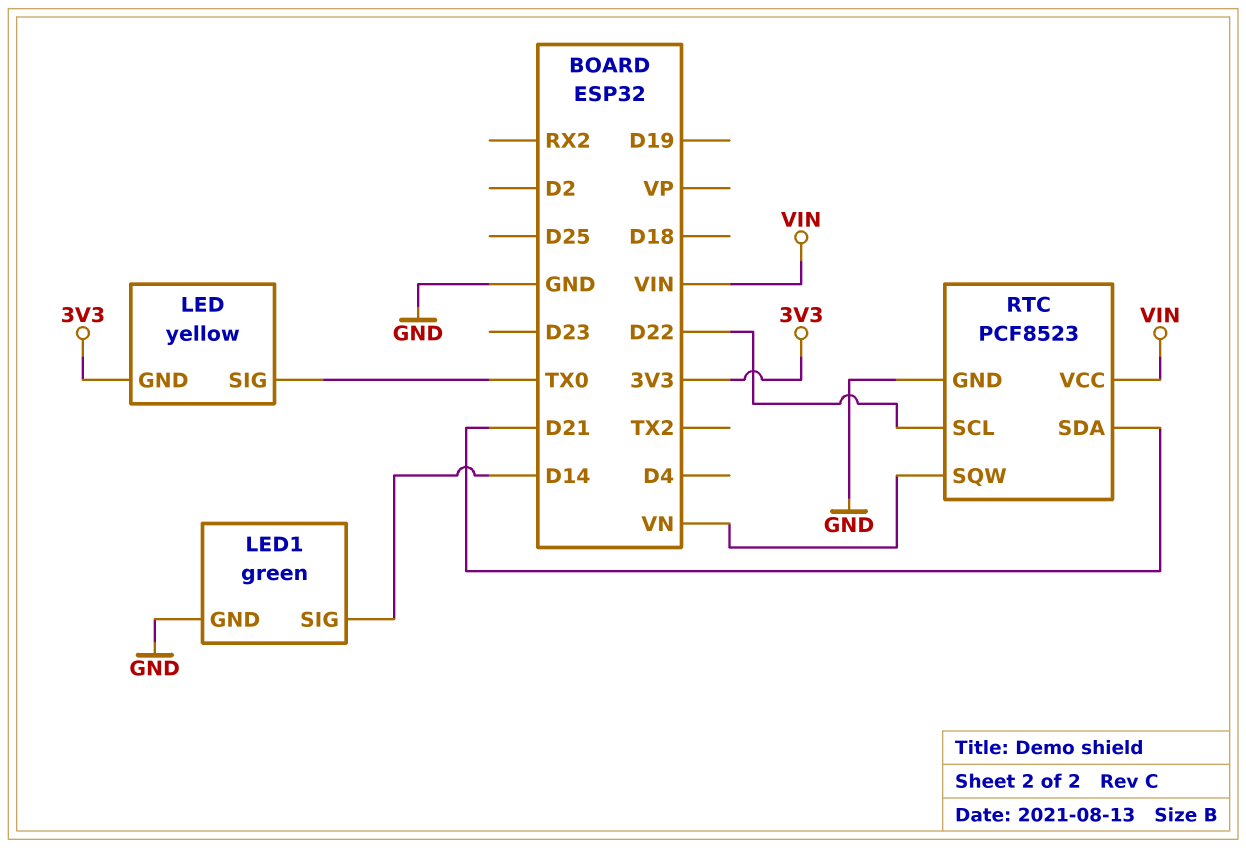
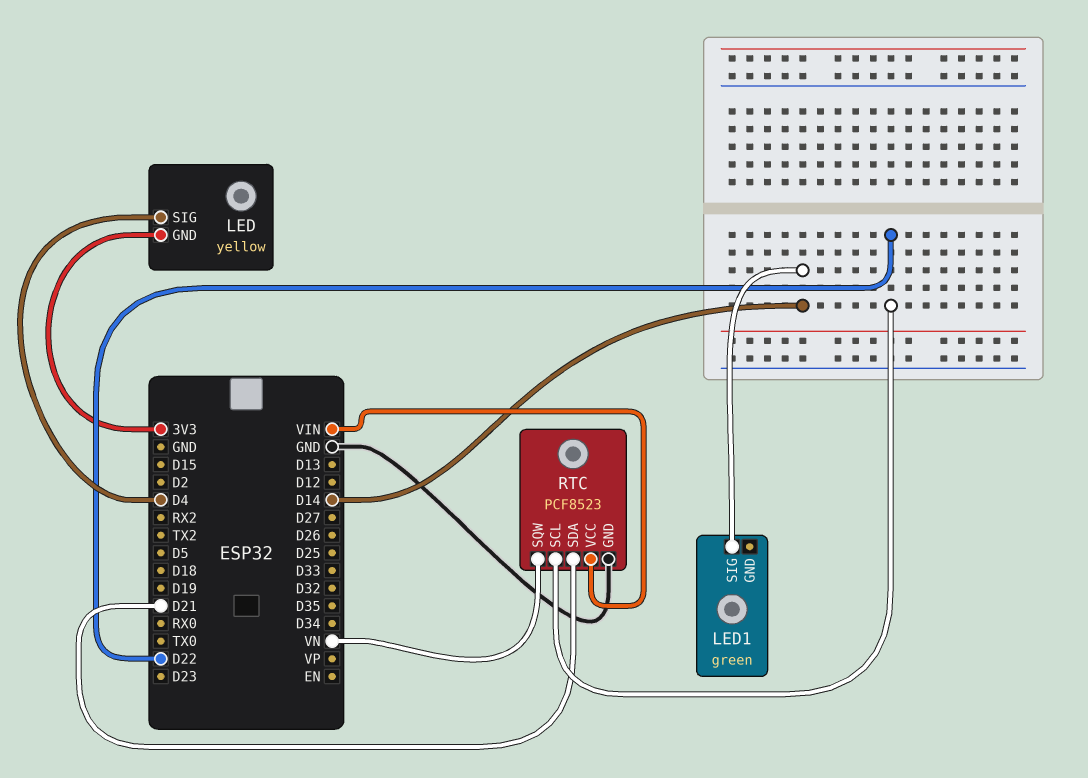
LED pin SIG: TX0 -> D4
LED1 pin GND: GND -> none

